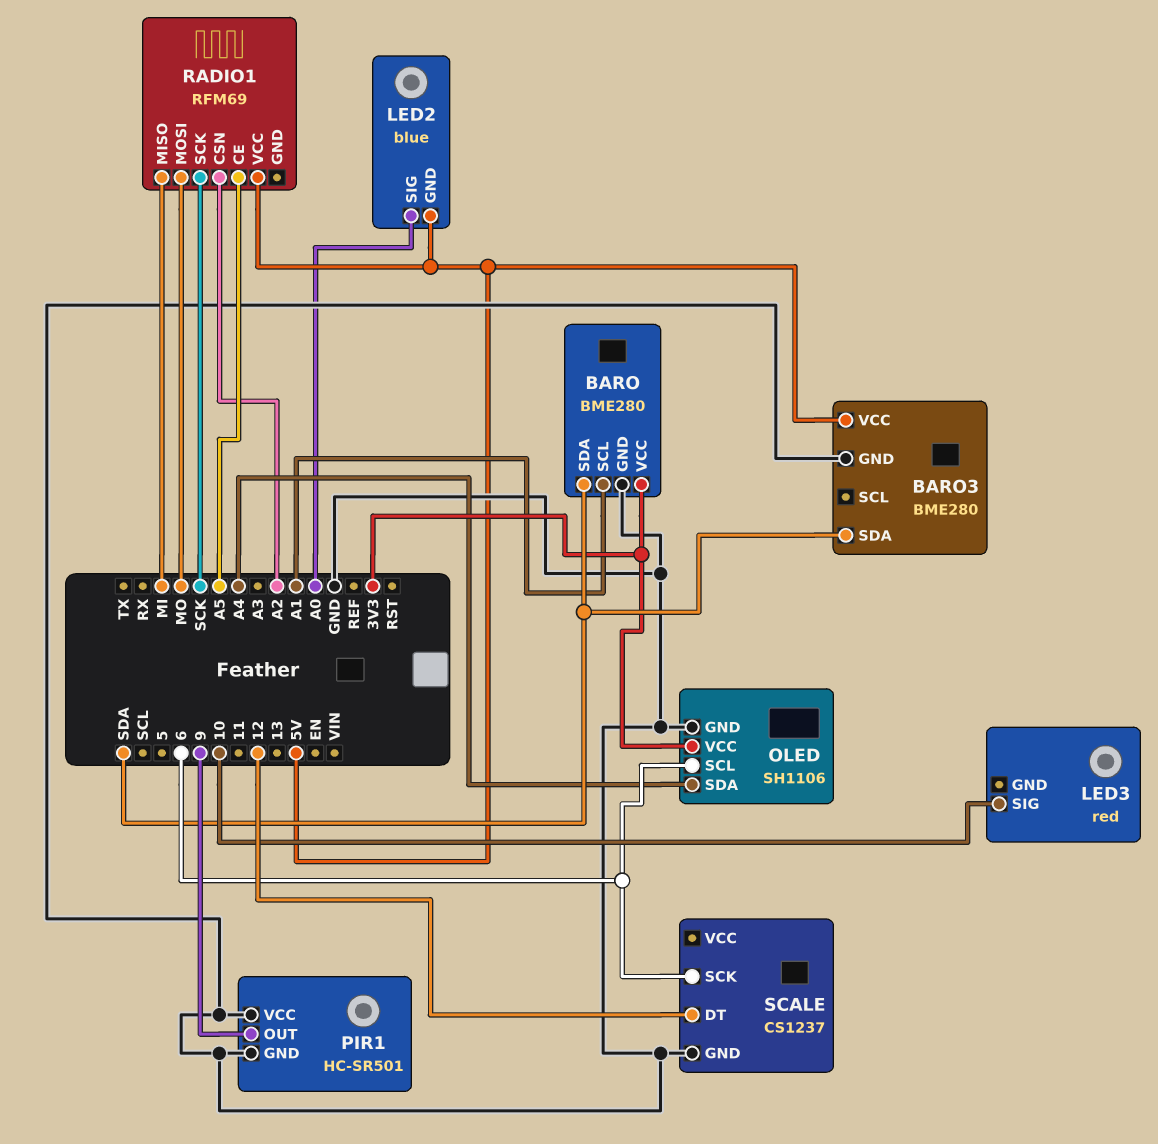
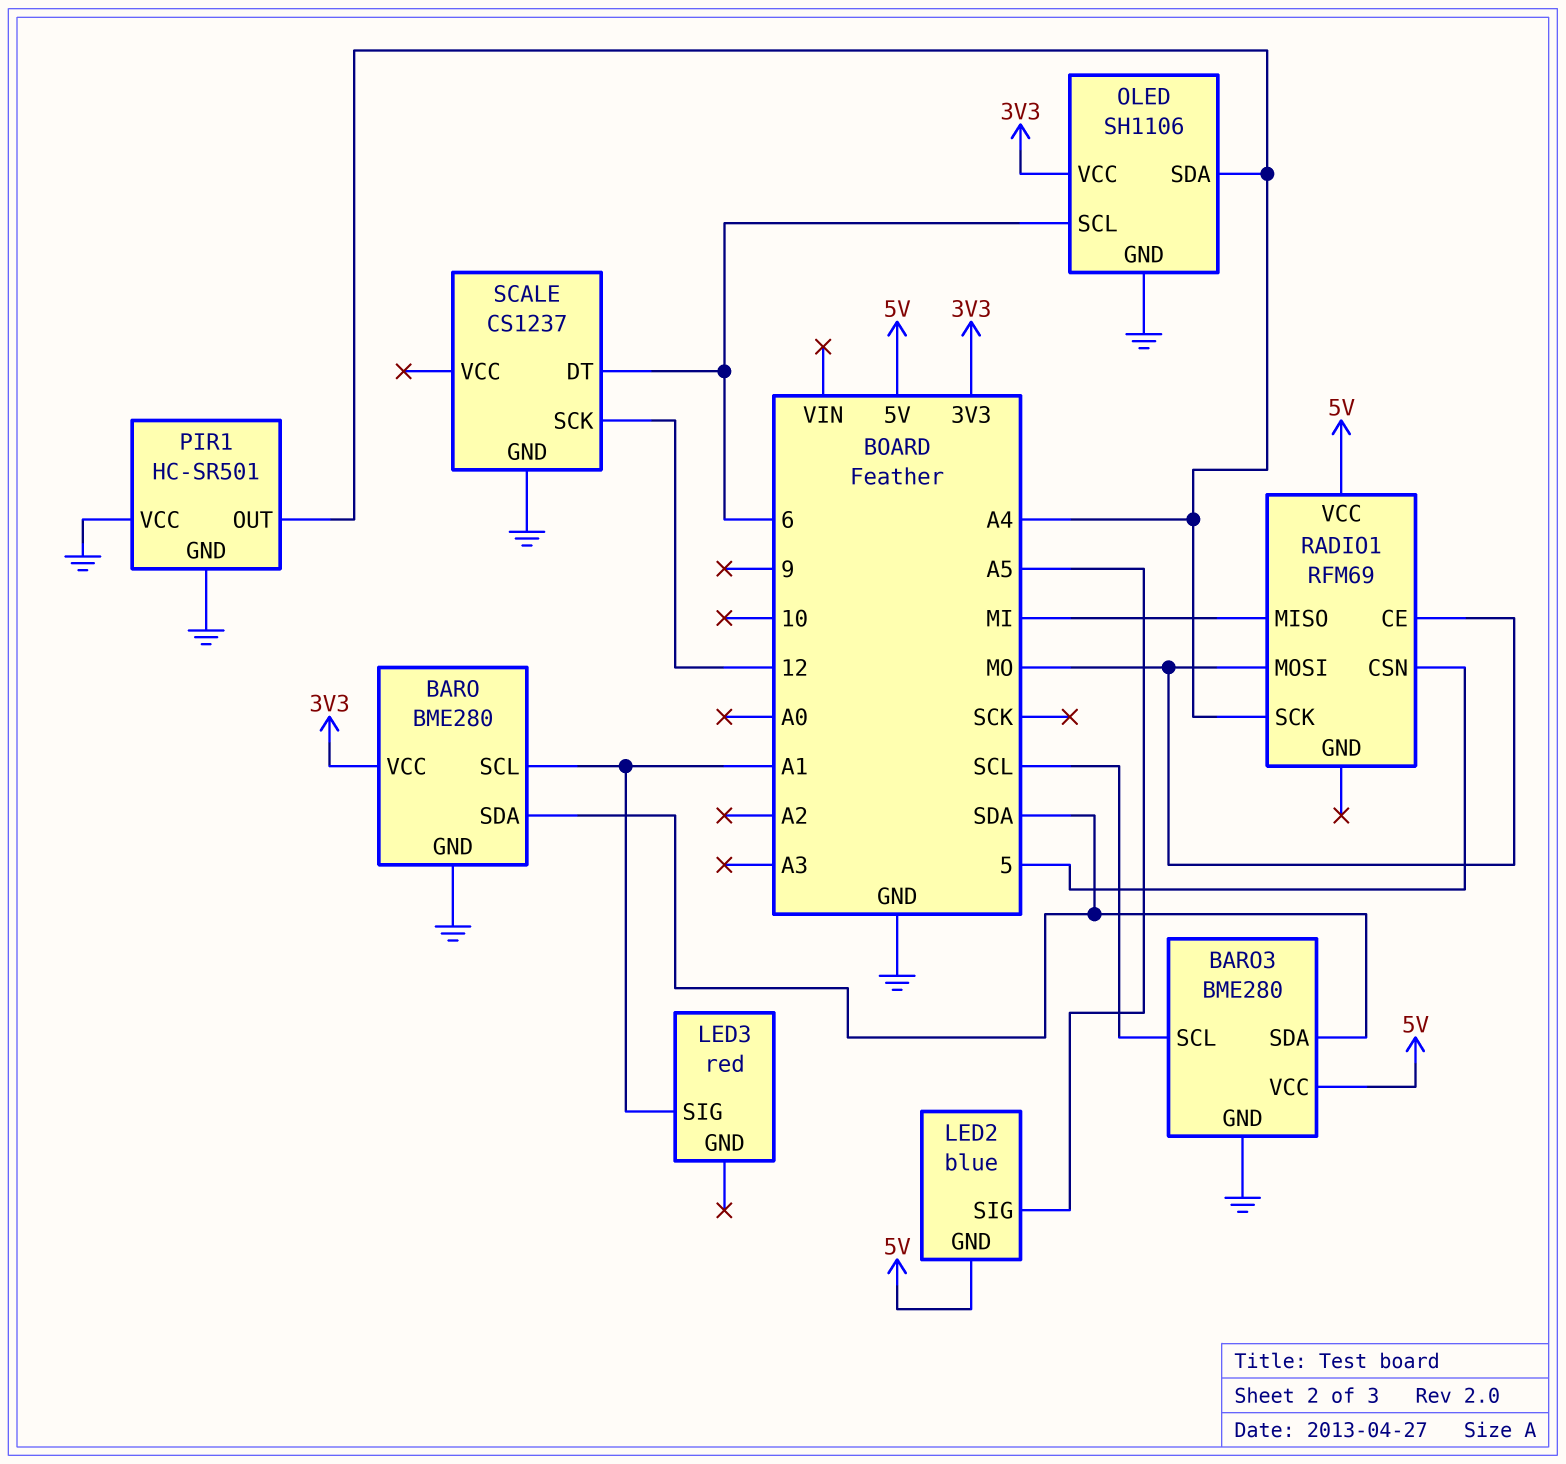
BARO3 pin SCL: none -> SCL
LED2 pin SIG: A0 -> A5
LED3 pin SIG: 10 -> A1
PIR1 pin OUT: 9 -> A4
RADIO1 pin CE: A5 -> MO
RADIO1 pin CSN: A2 -> 5
RADIO1 pin SCK: SCK -> A4
SCALE pin DT: 12 -> 6
SCALE pin SCK: 6 -> 12

